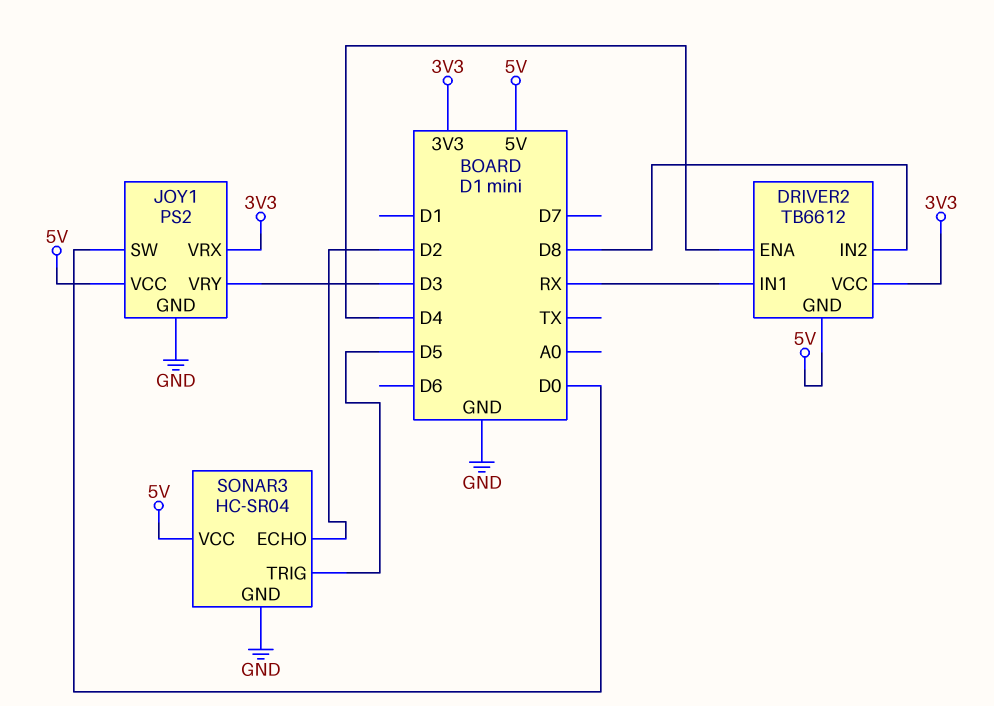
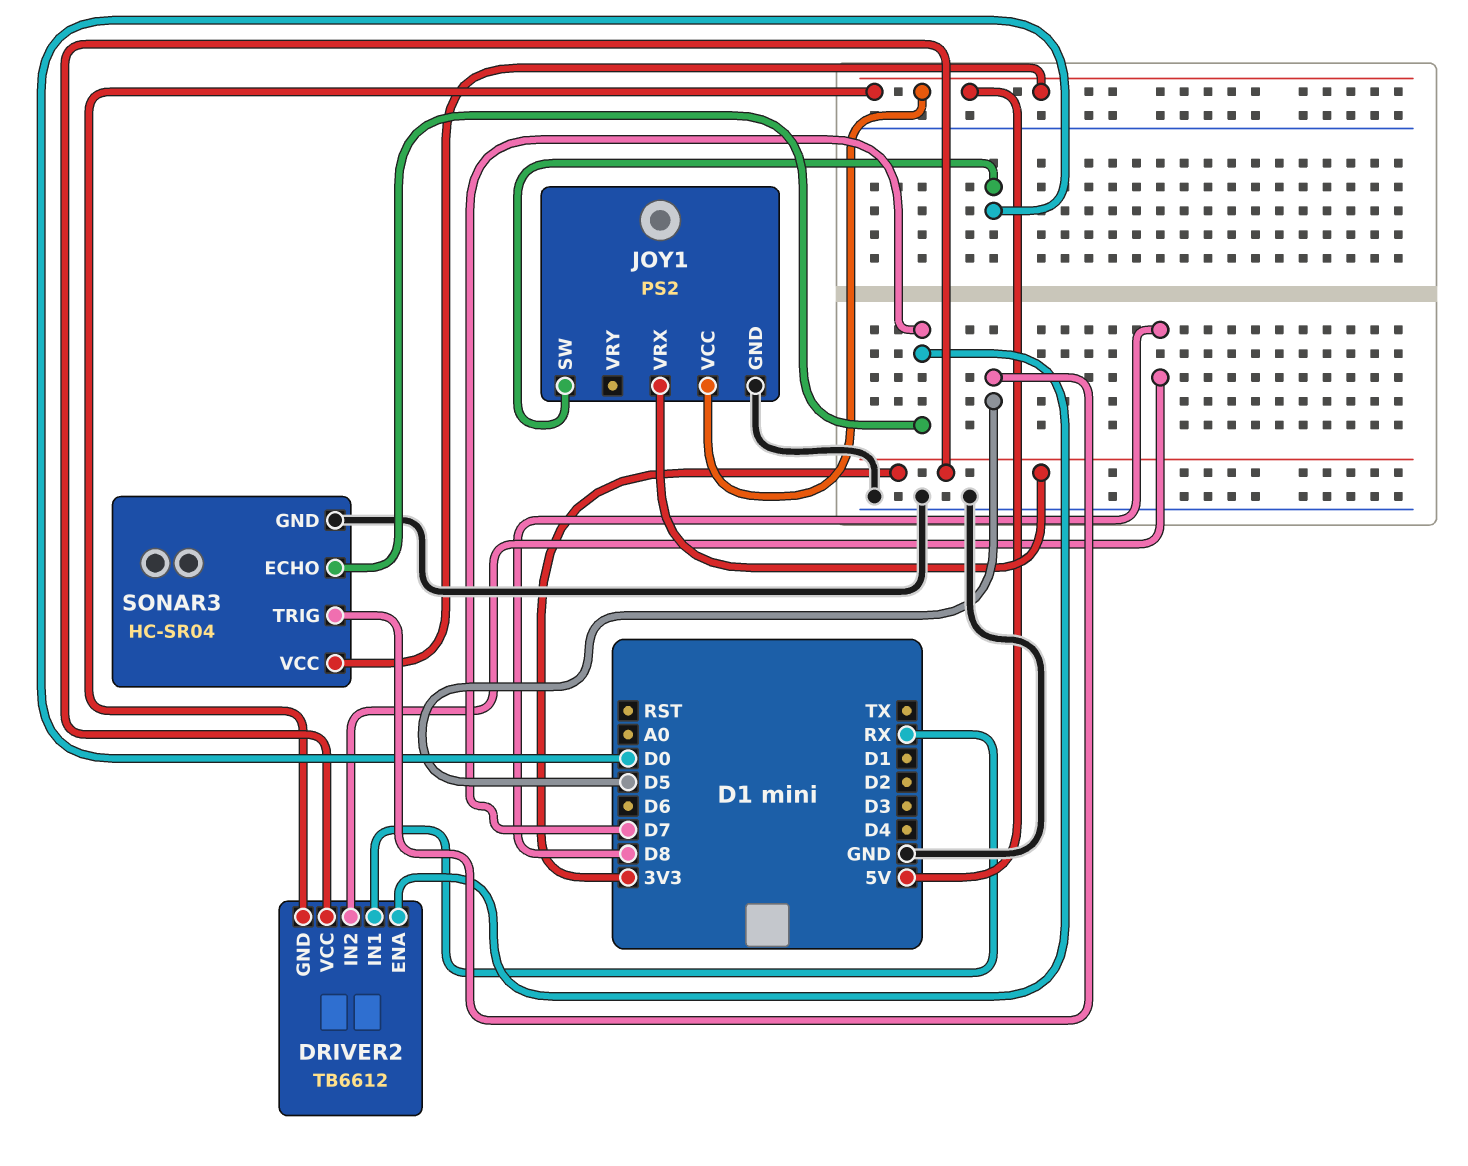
DRIVER2 pin ENA: D4 -> D7
JOY1 pin VRY: D3 -> none
SONAR3 pin ECHO: D2 -> D7

